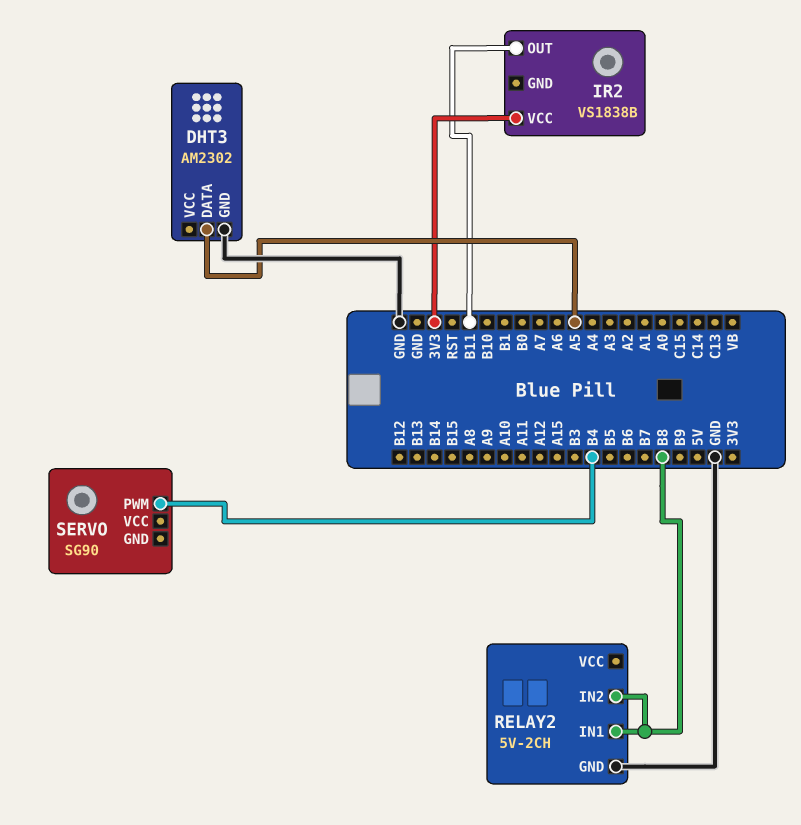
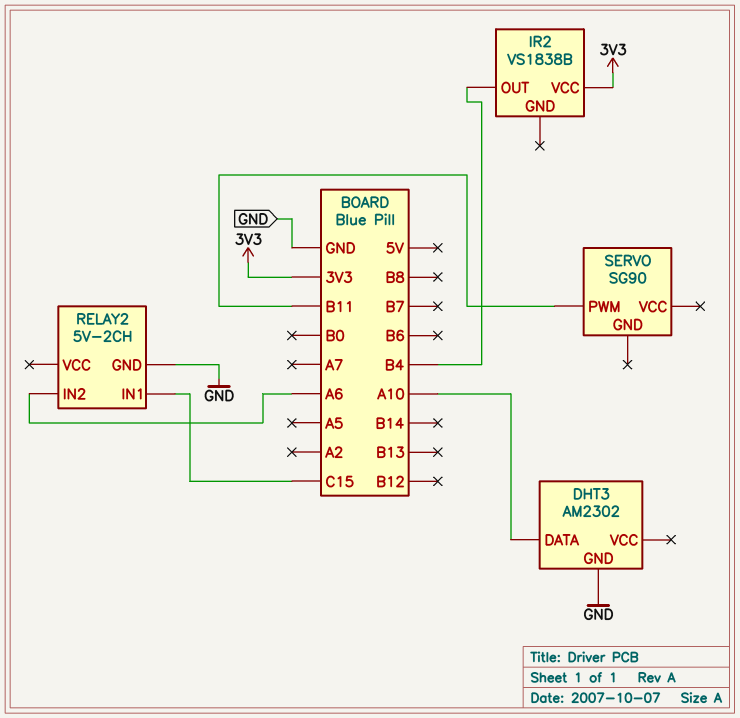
DHT3 pin DATA: A5 -> A10
IR2 pin OUT: B11 -> B4
RELAY2 pin IN1: B8 -> C15
RELAY2 pin IN2: B8 -> A6
SERVO pin PWM: B4 -> B11

